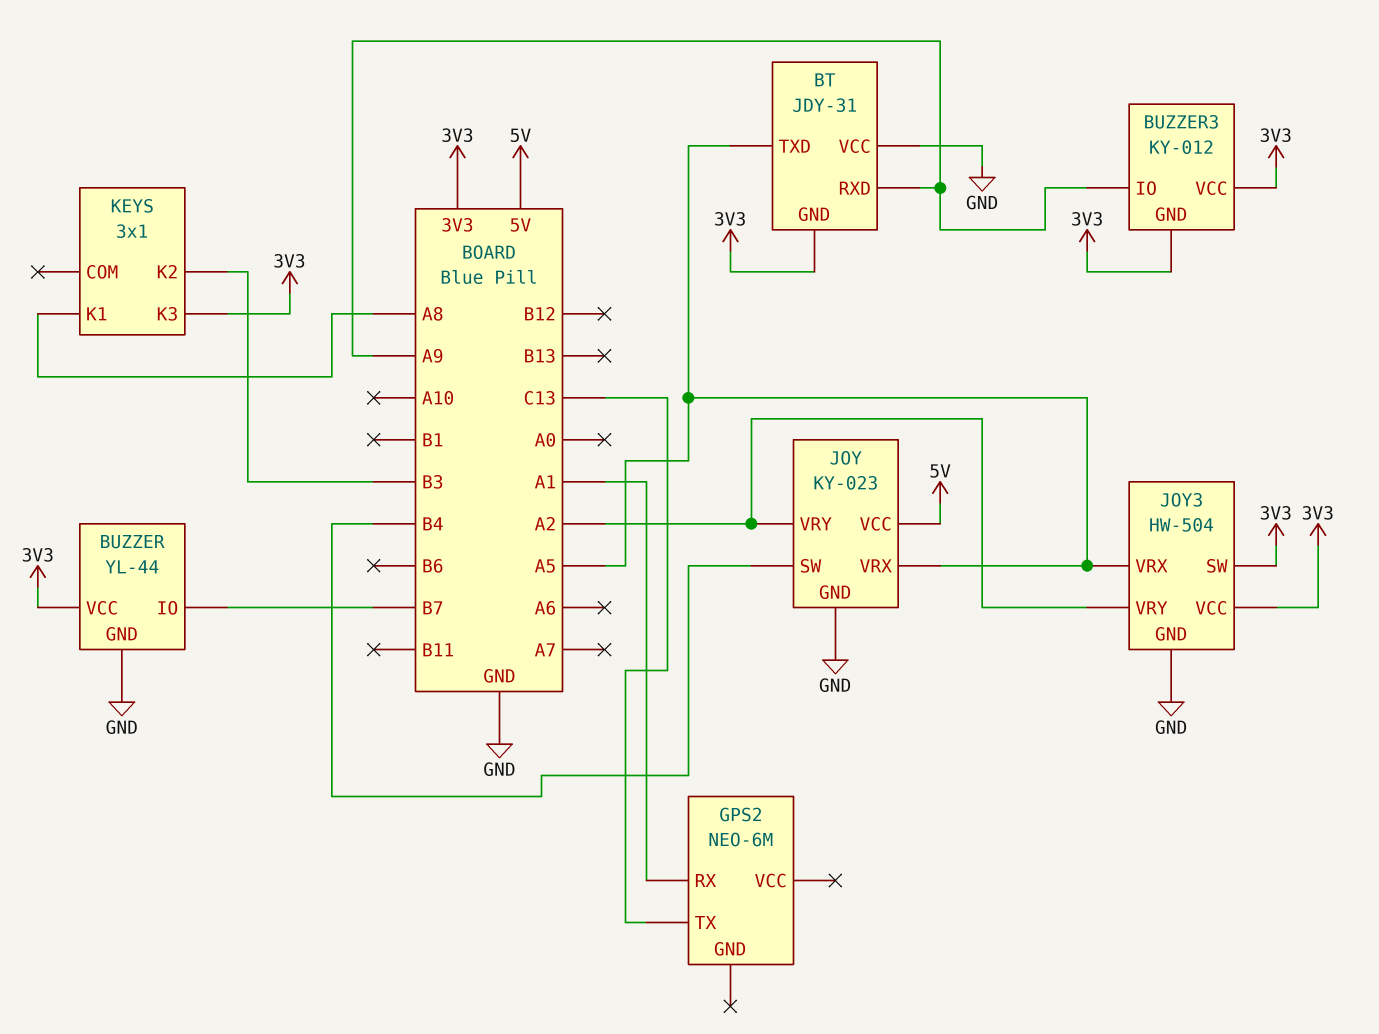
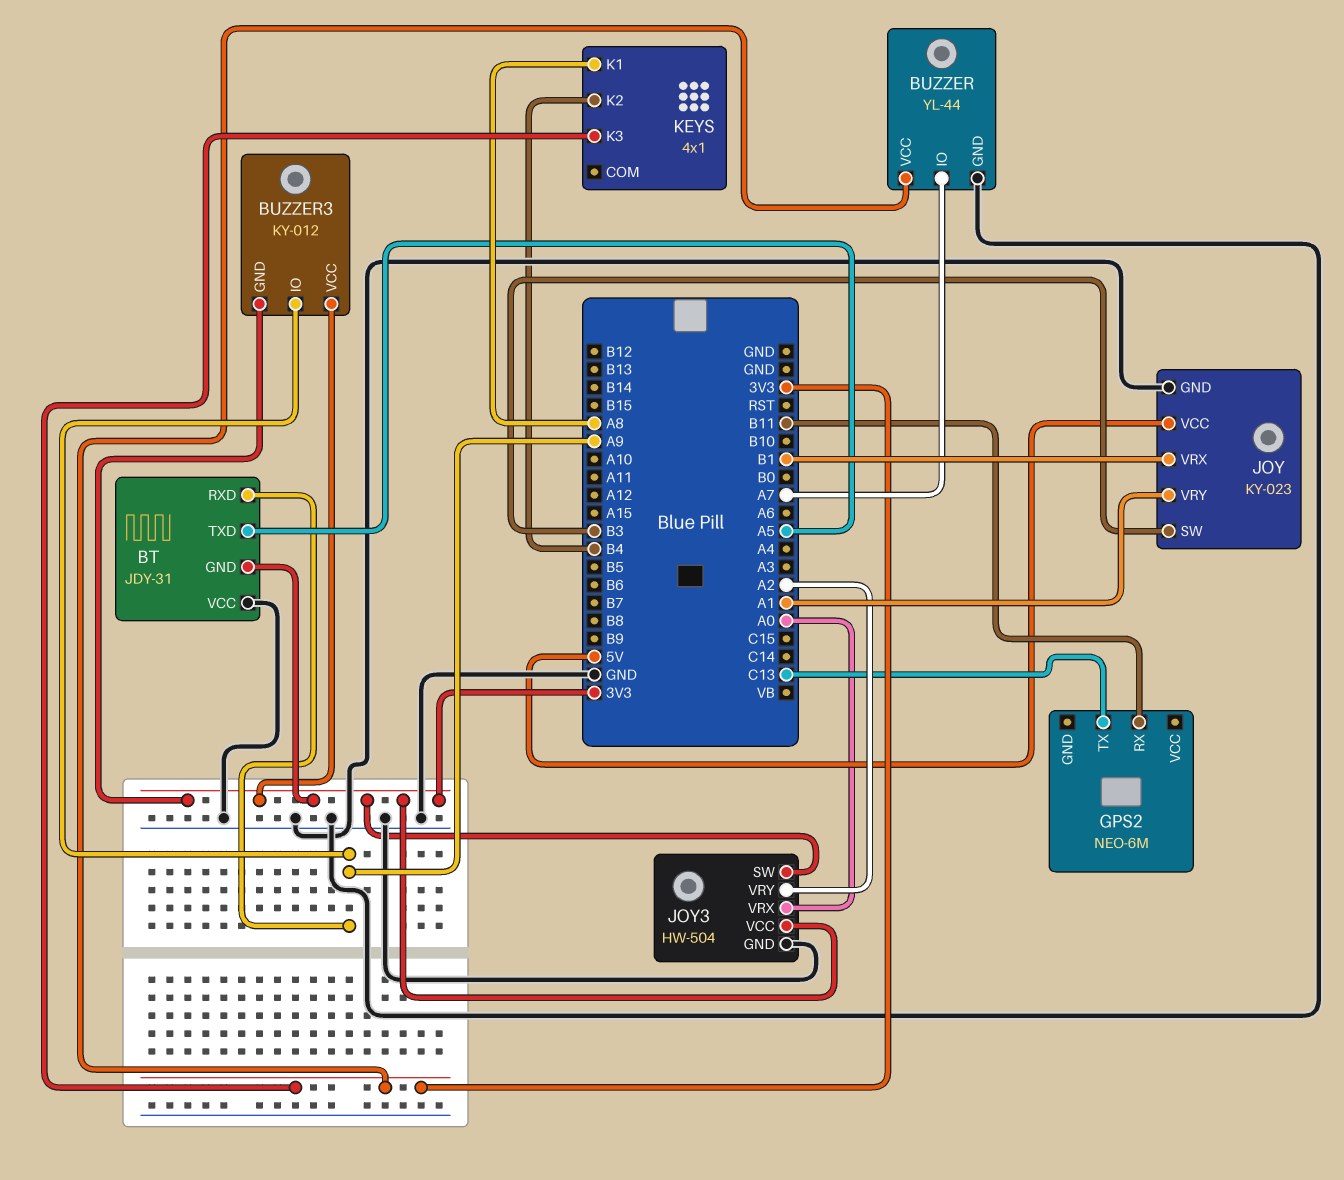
BUZZER pin IO: B7 -> A7
GPS2 pin RX: A1 -> B11
JOY pin SW: B4 -> B3
JOY pin VRX: A5 -> B1
JOY pin VRY: A2 -> A1
JOY3 pin VRX: A5 -> A0
KEYS: 3x1 -> 4x1
KEYS pin K2: B3 -> B4

